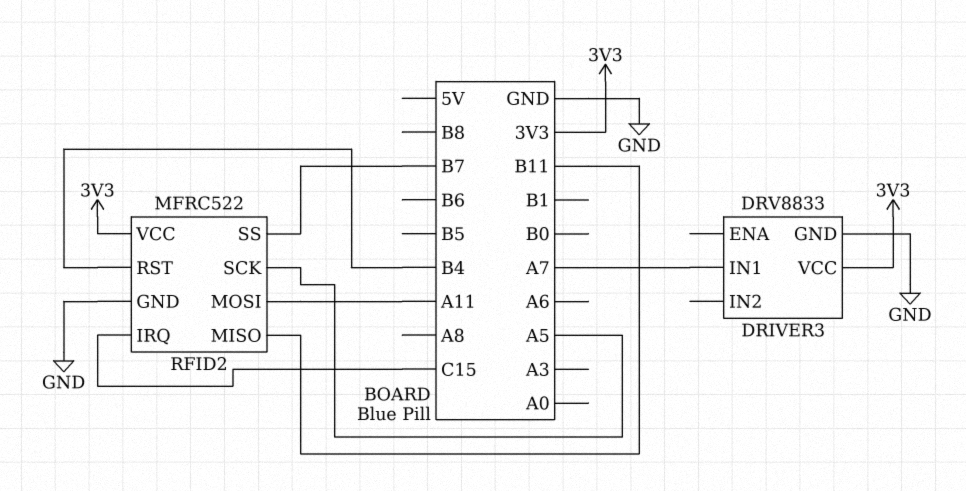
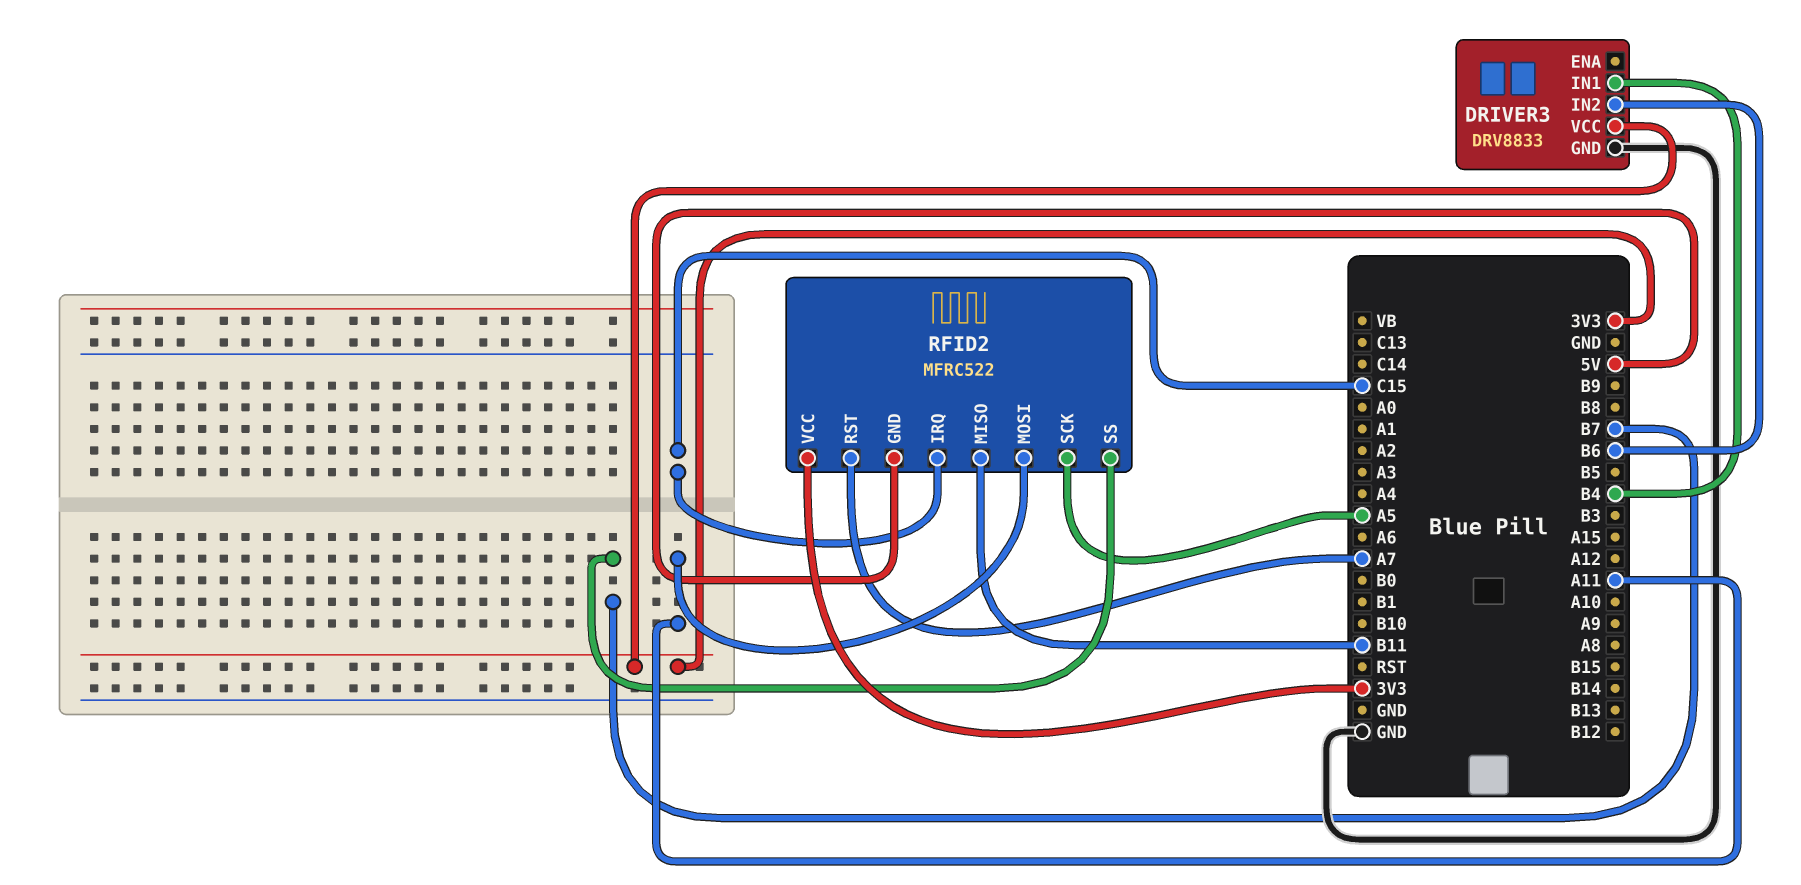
DRIVER3 pin IN1: A7 -> B4
DRIVER3 pin IN2: none -> B6
RFID2 pin GND: GND -> 5V
RFID2 pin RST: B4 -> A7

